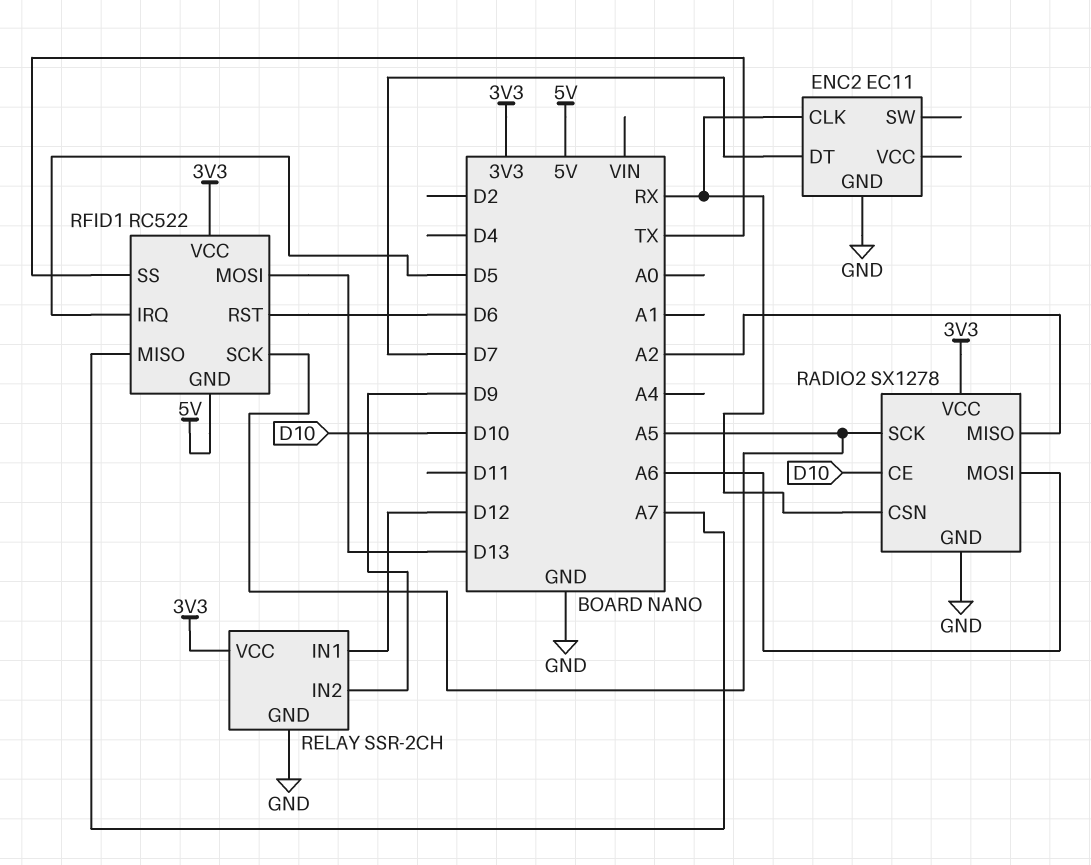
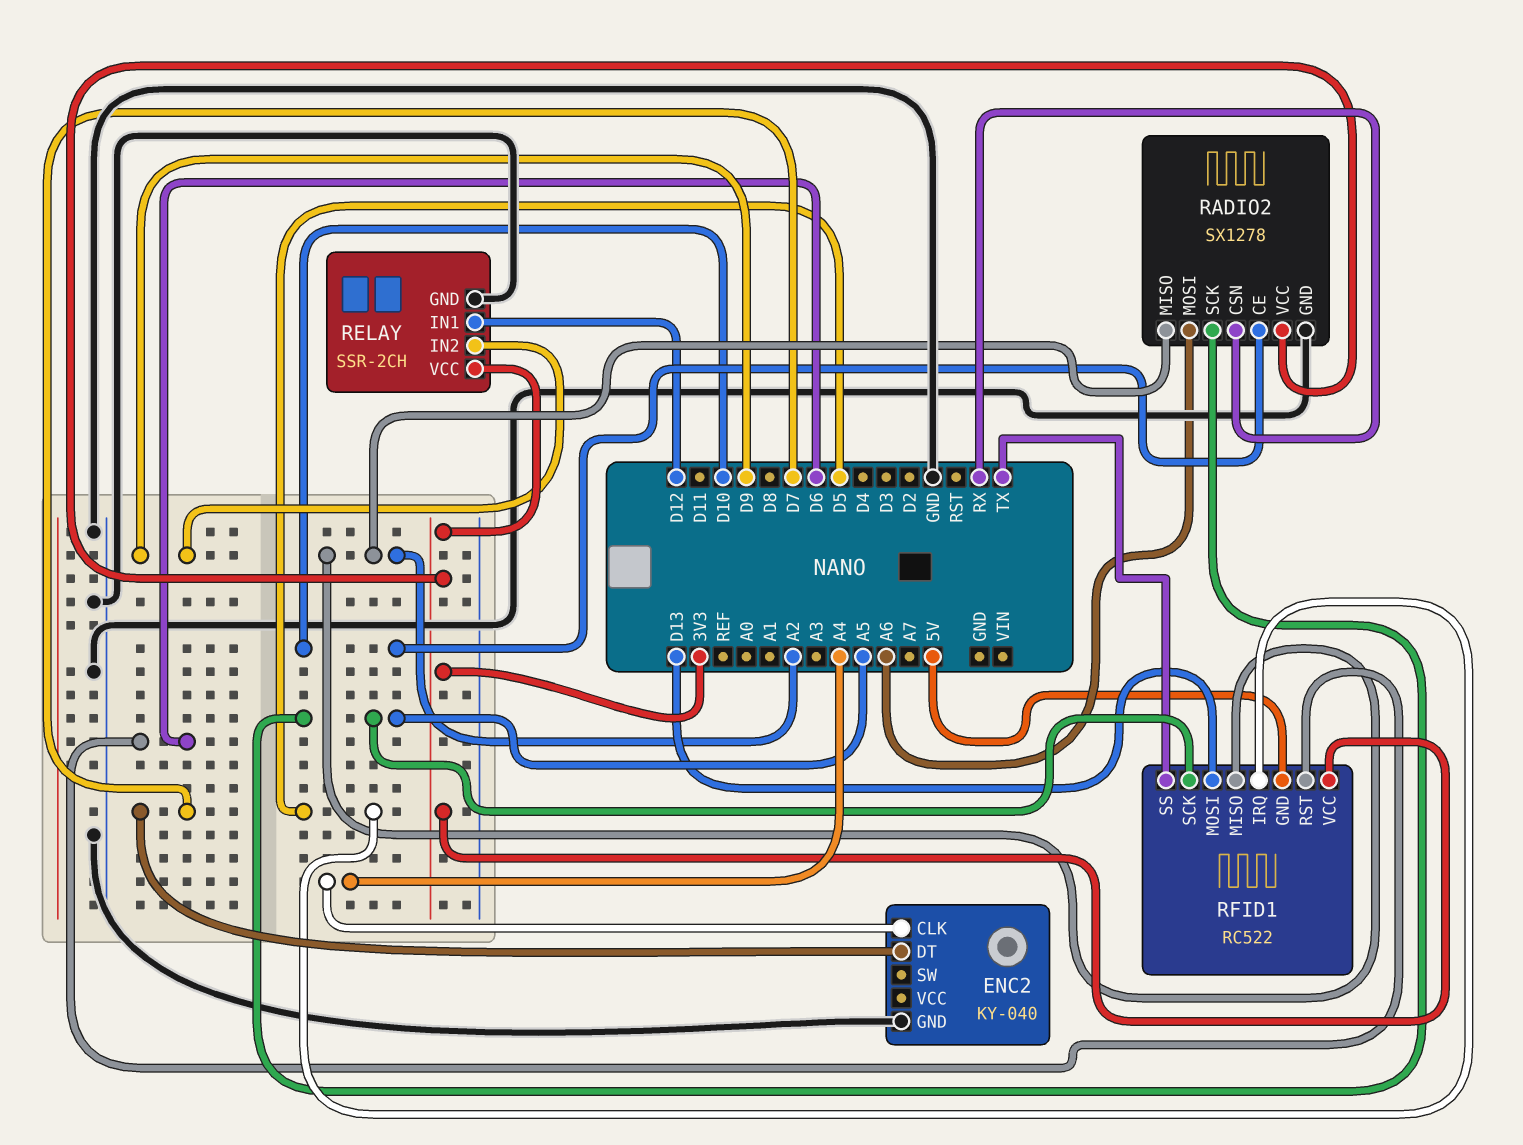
ENC2: EC11 -> KY-040
ENC2 pin CLK: RX -> A4
RFID1 pin MISO: A7 -> A2

